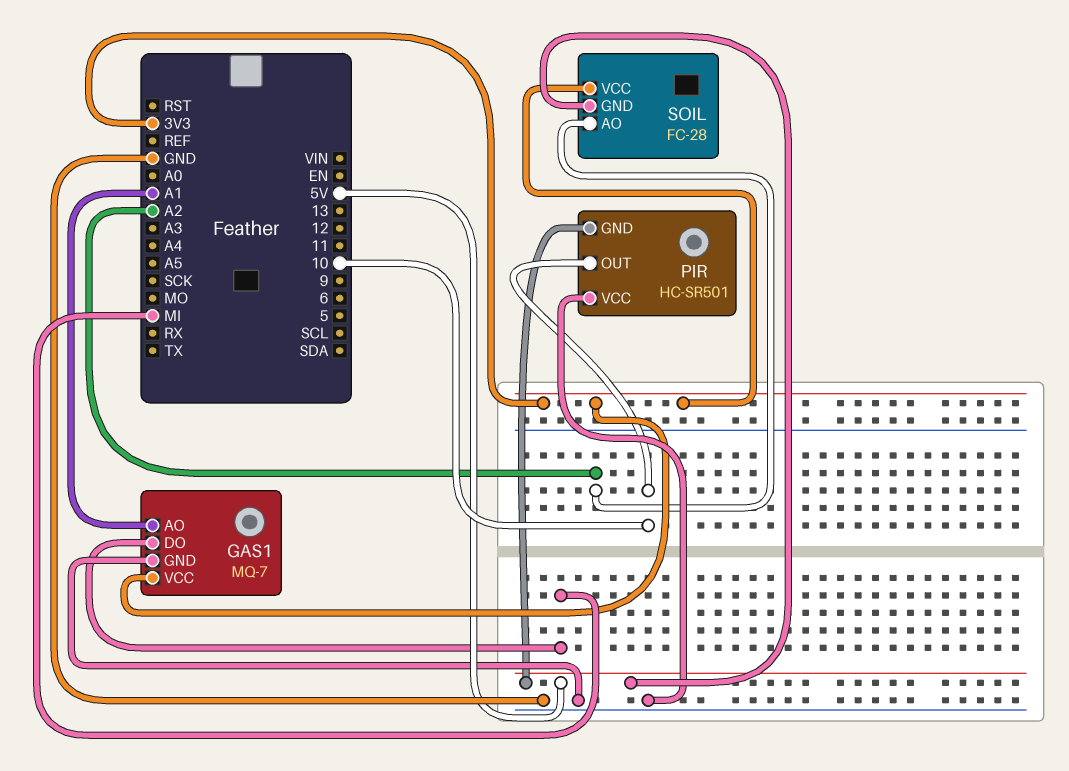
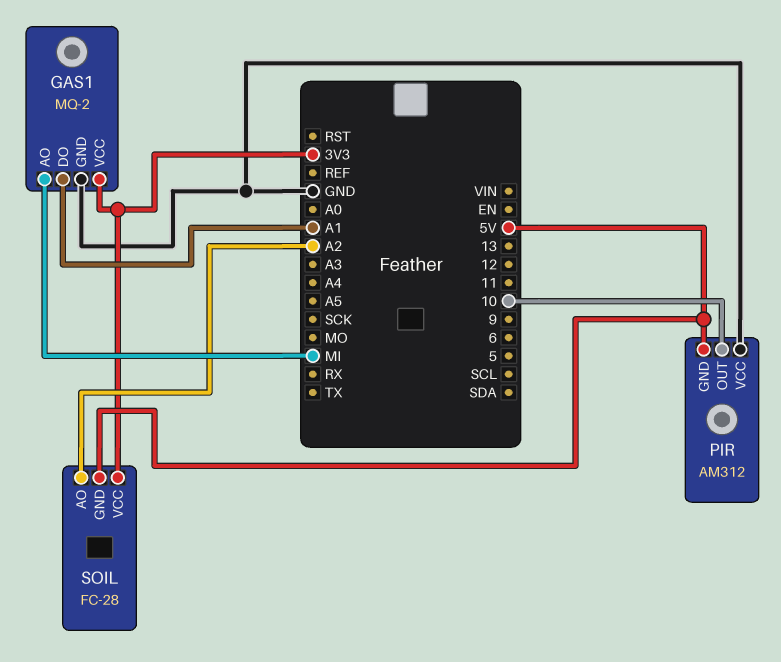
GAS1: MQ-7 -> MQ-2
GAS1 pin AO: A1 -> MI
GAS1 pin DO: MI -> A1
PIR: HC-SR501 -> AM312

